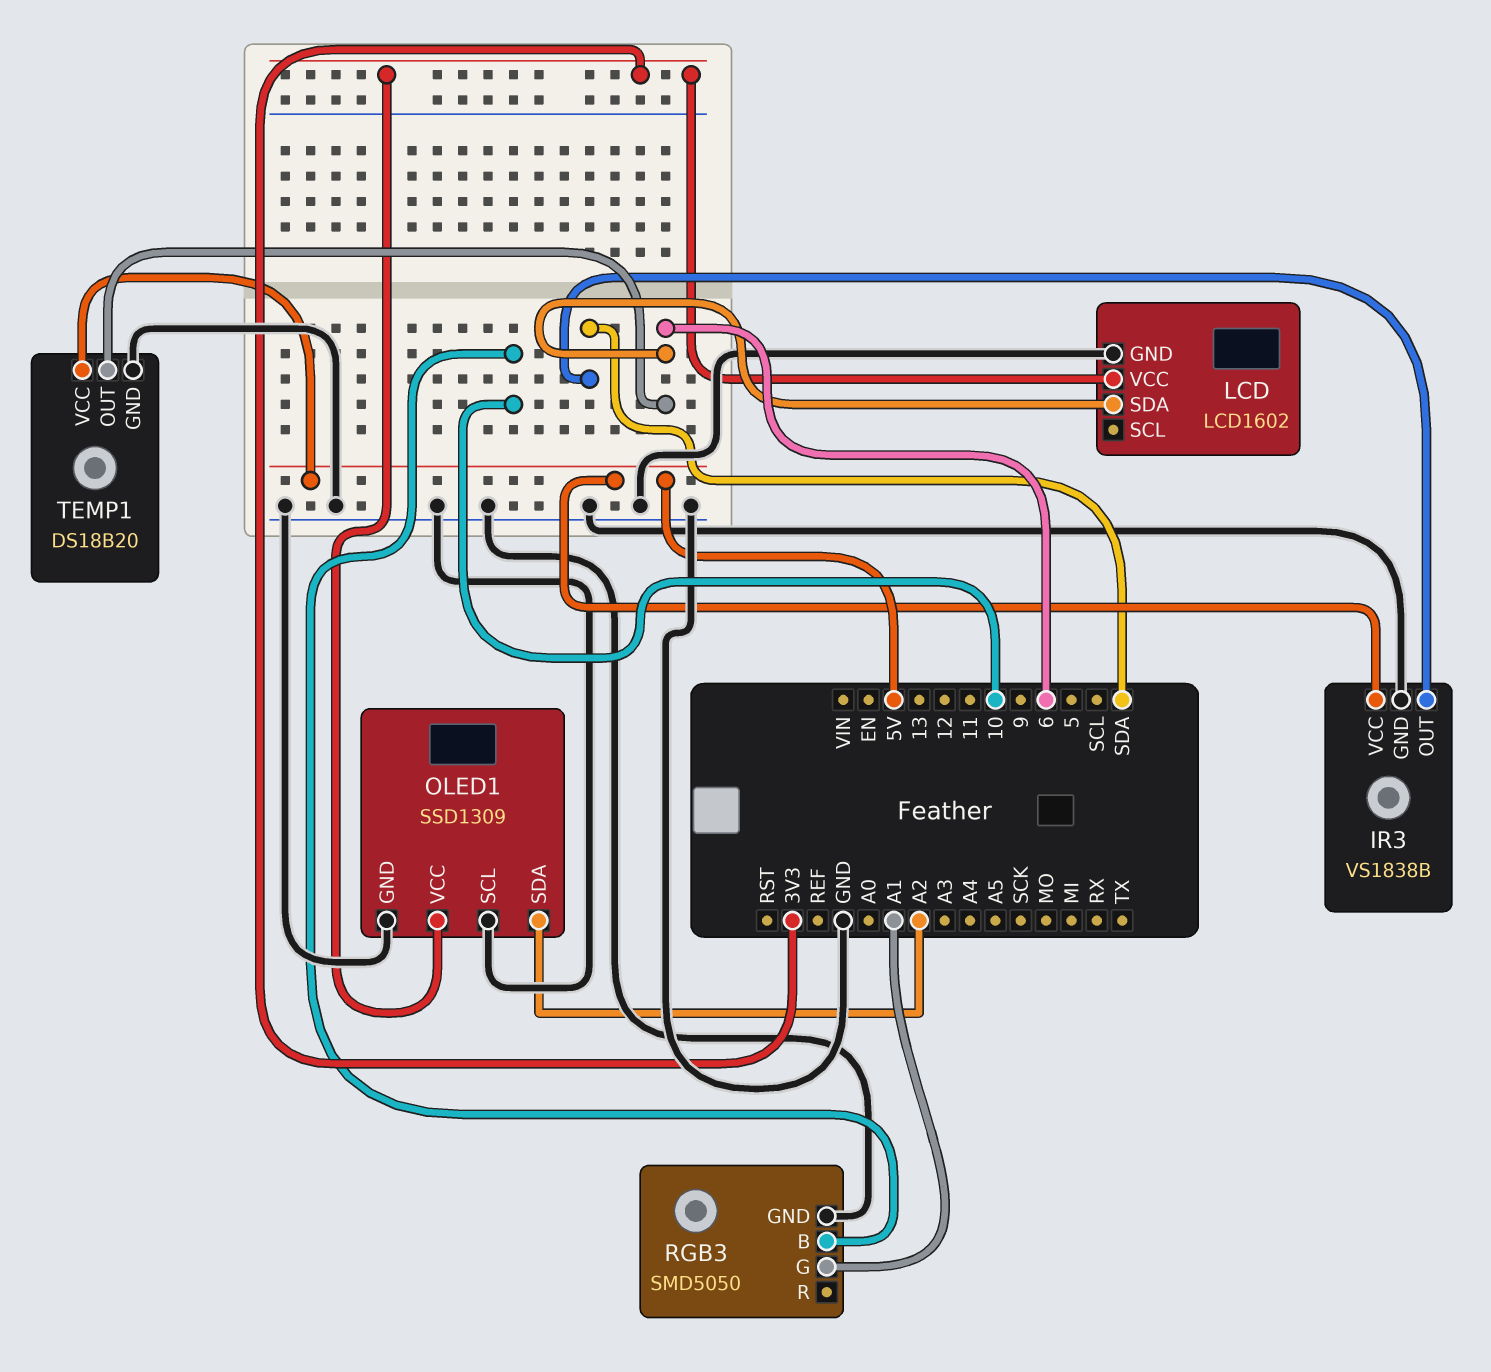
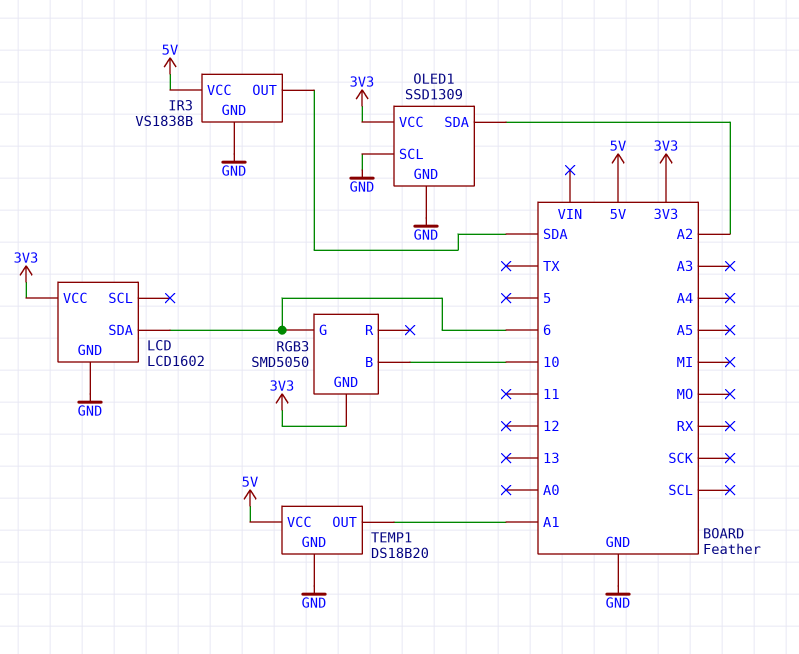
RGB3 pin G: A1 -> 6
RGB3 pin GND: GND -> 3V3
TEMP1 pin OUT: 6 -> A1

